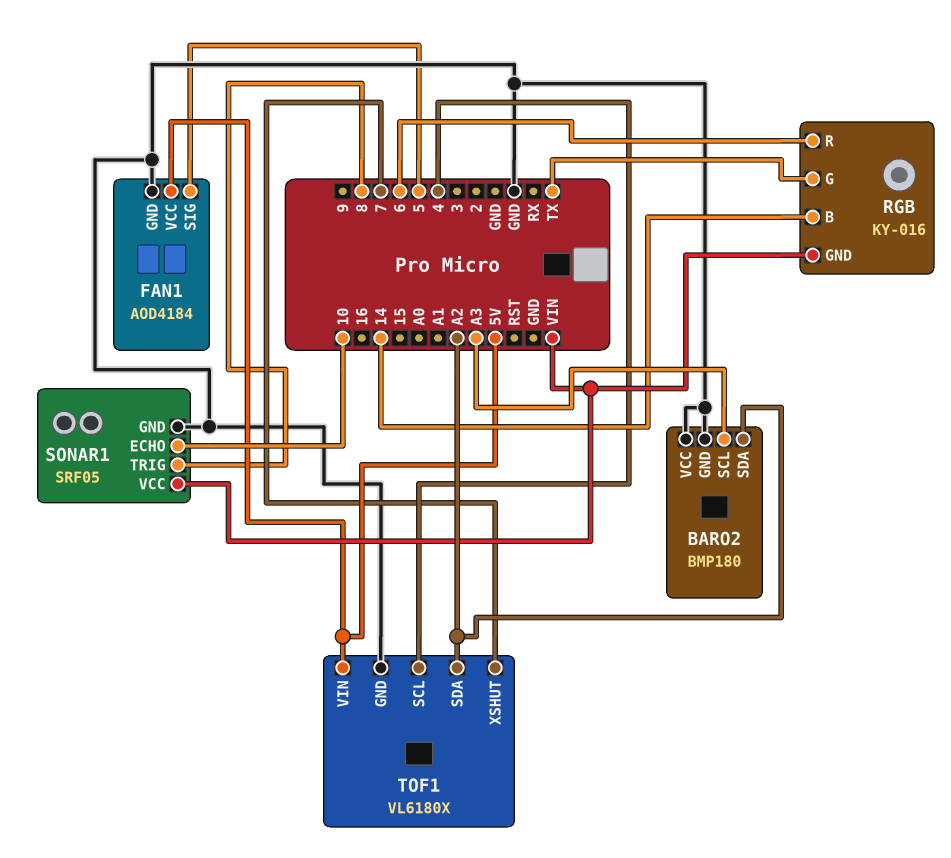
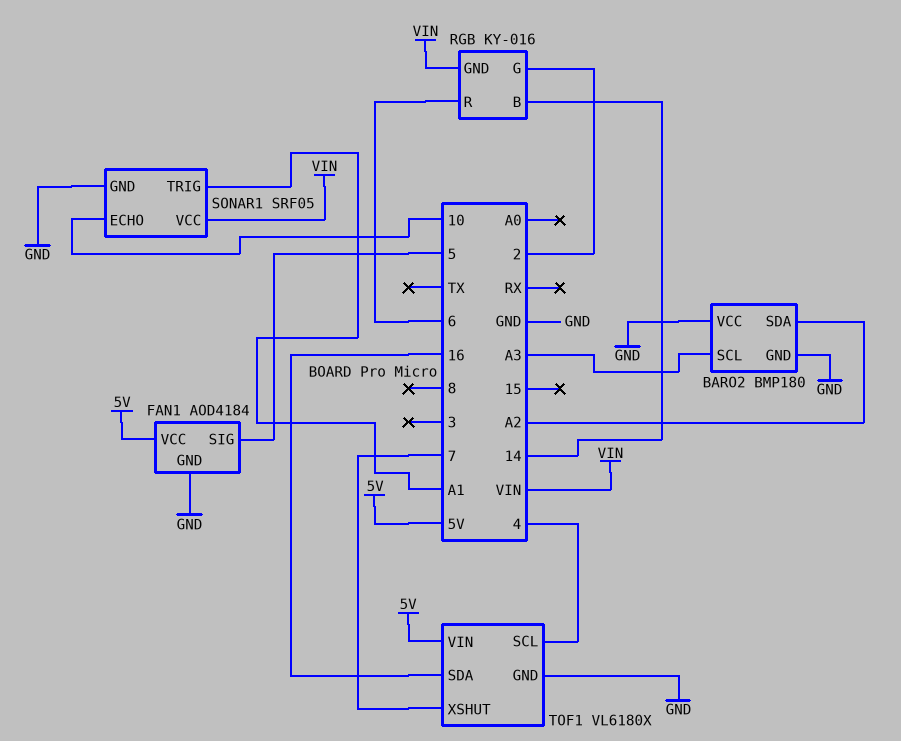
RGB pin G: TX -> 2
SONAR1 pin TRIG: 8 -> A1
TOF1 pin SDA: A2 -> 16

